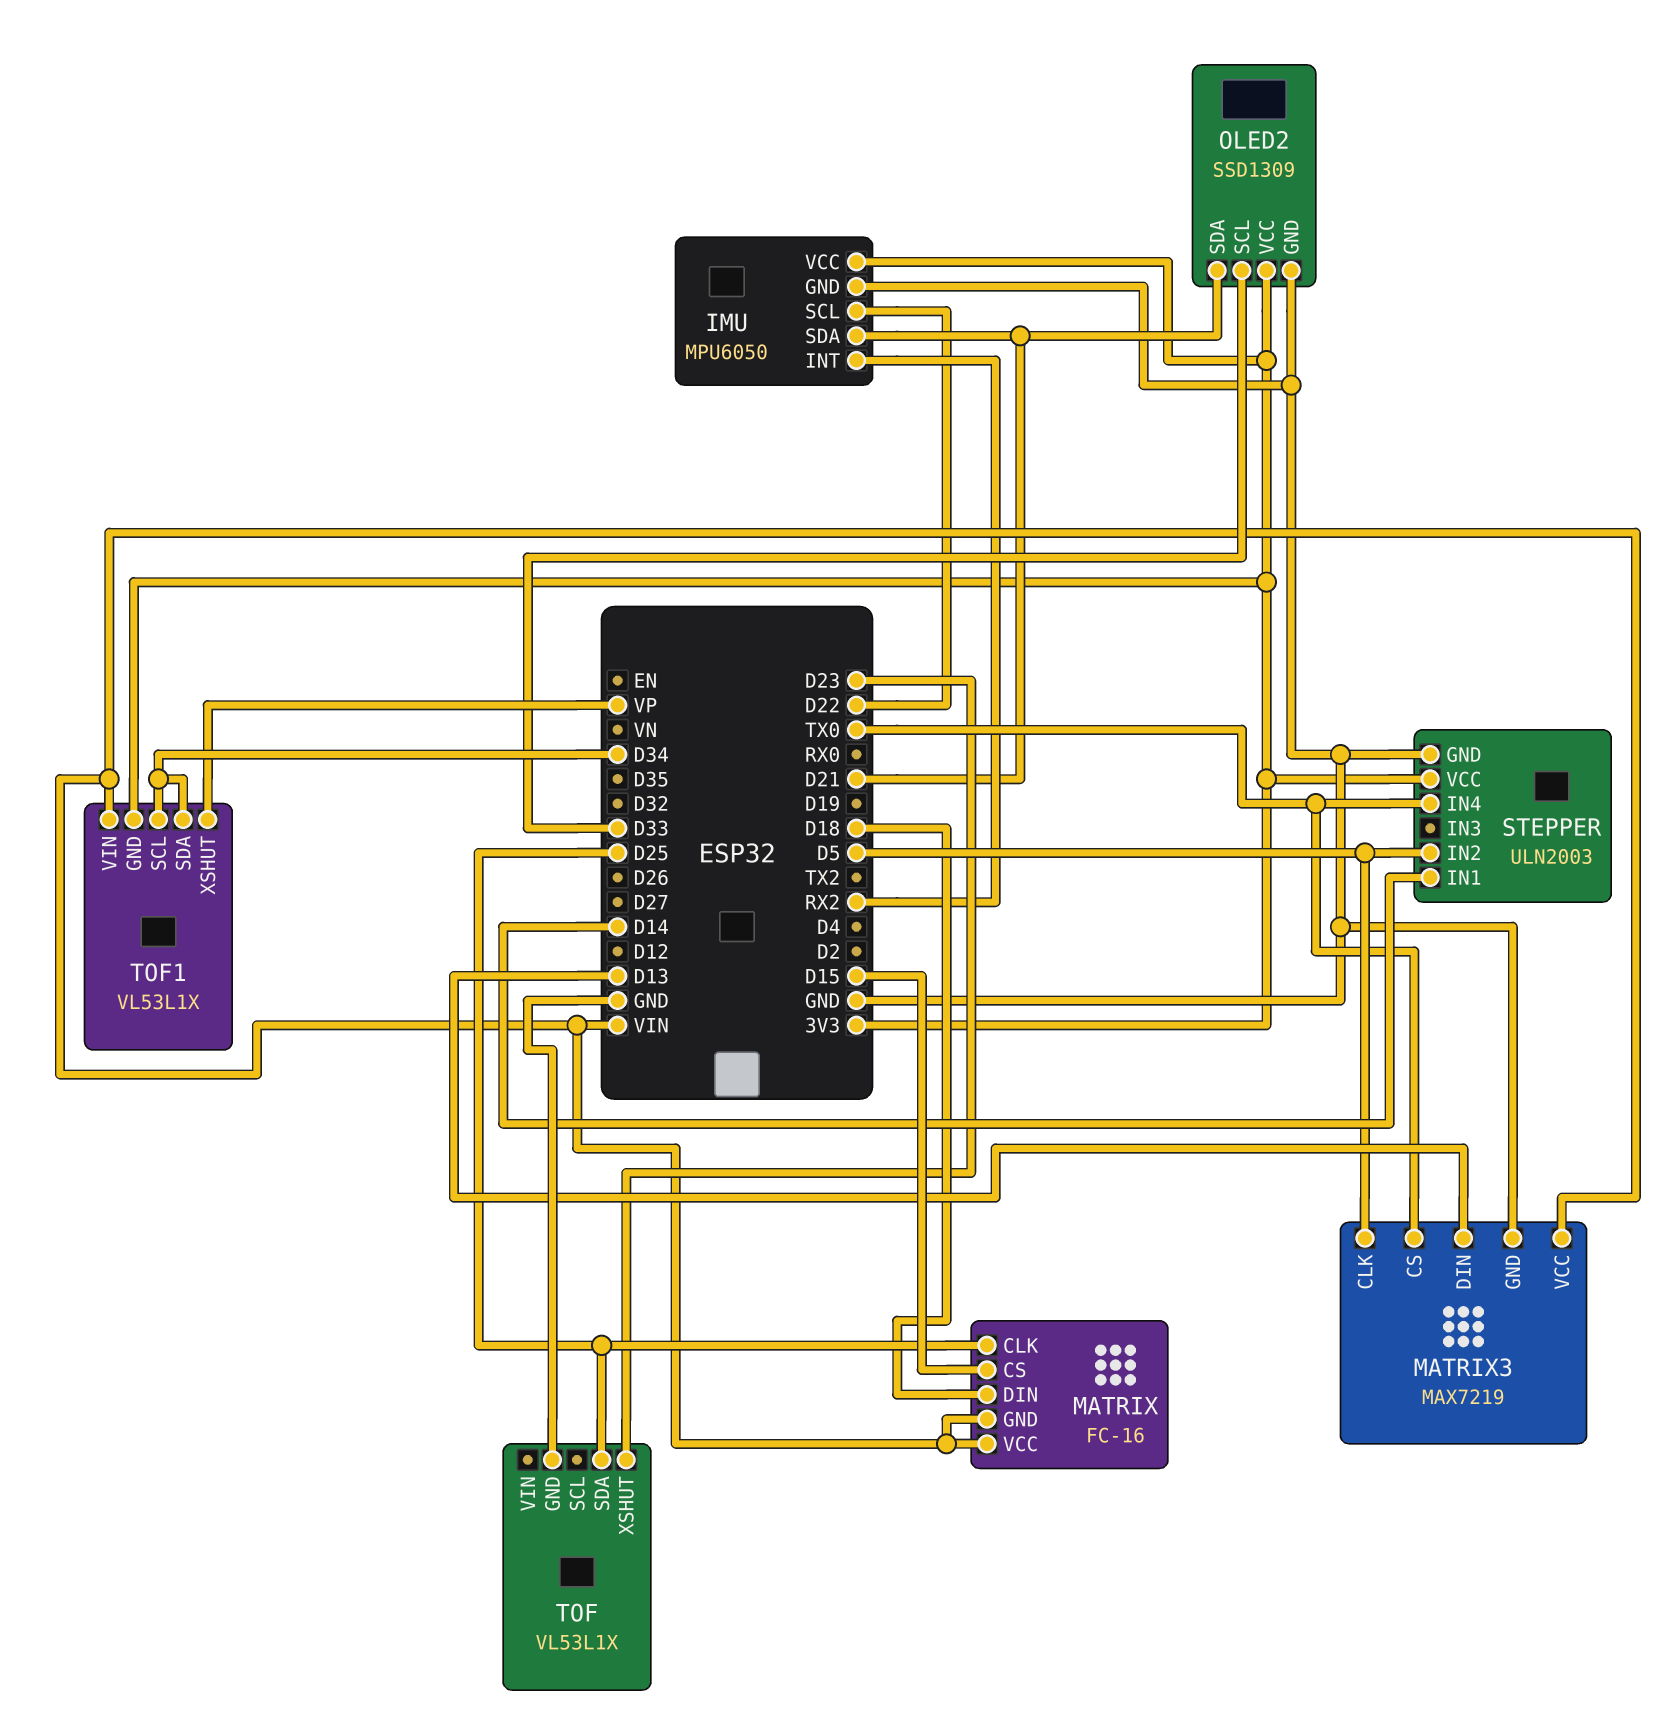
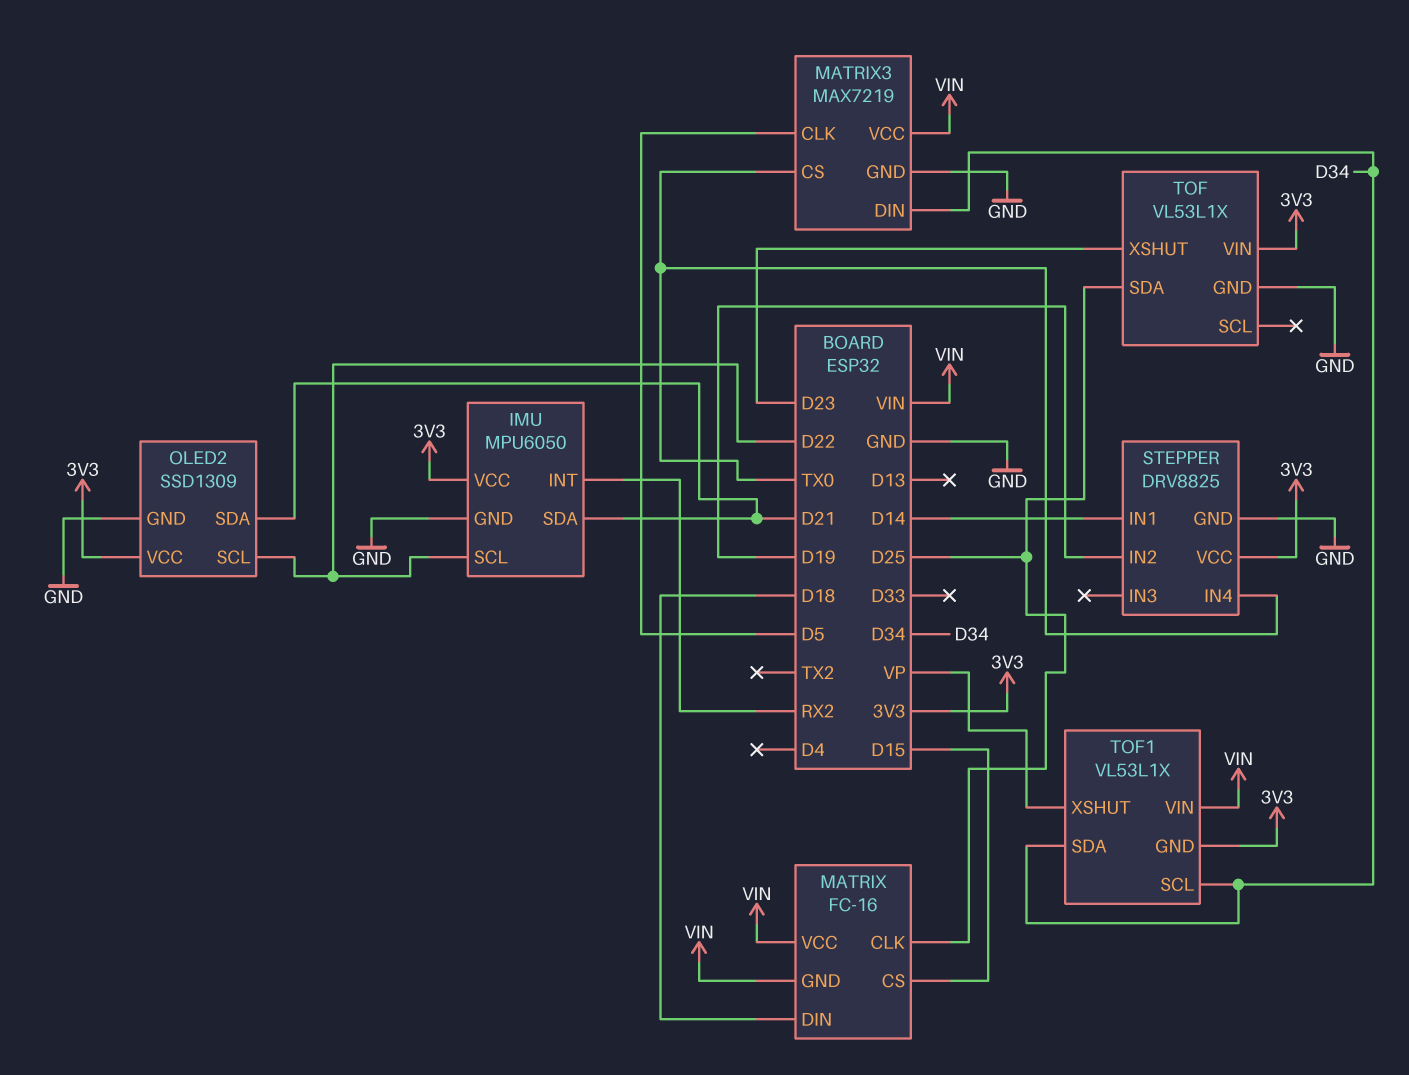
MATRIX3 pin DIN: D13 -> D34
OLED2 pin SCL: D33 -> D22
STEPPER: ULN2003 -> DRV8825
STEPPER pin IN2: D5 -> D19
TOF pin VIN: none -> 3V3

